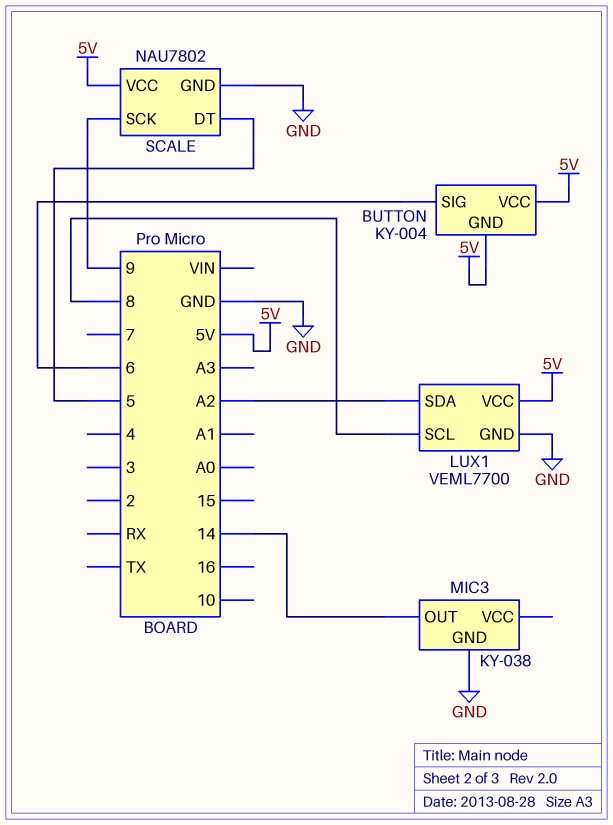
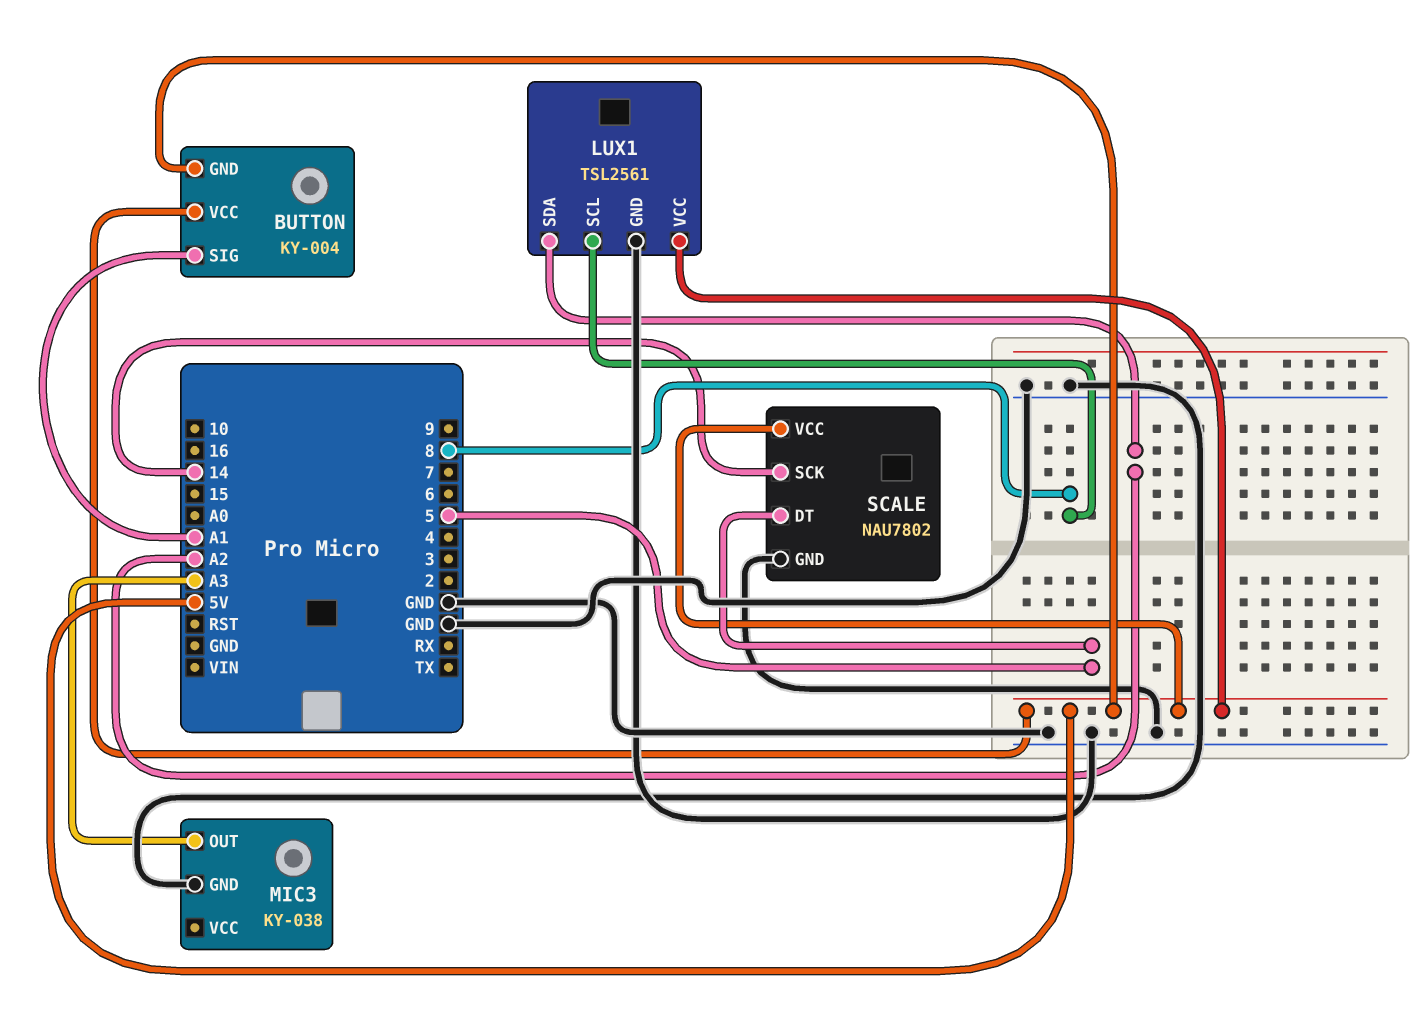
BUTTON pin SIG: 6 -> A1
LUX1: VEML7700 -> TSL2561
MIC3 pin OUT: 14 -> A3
SCALE pin SCK: 9 -> 14

